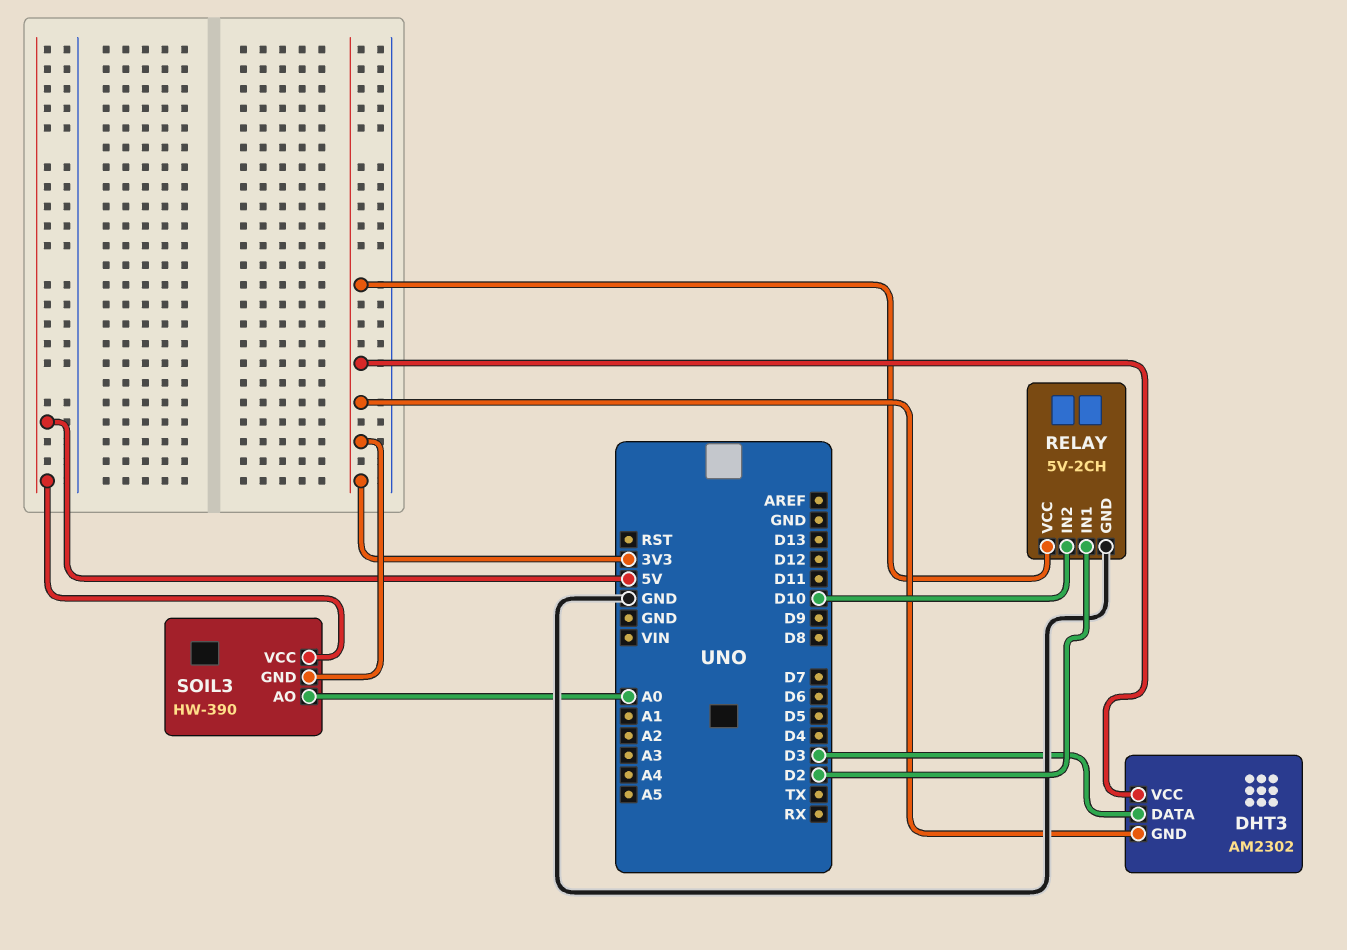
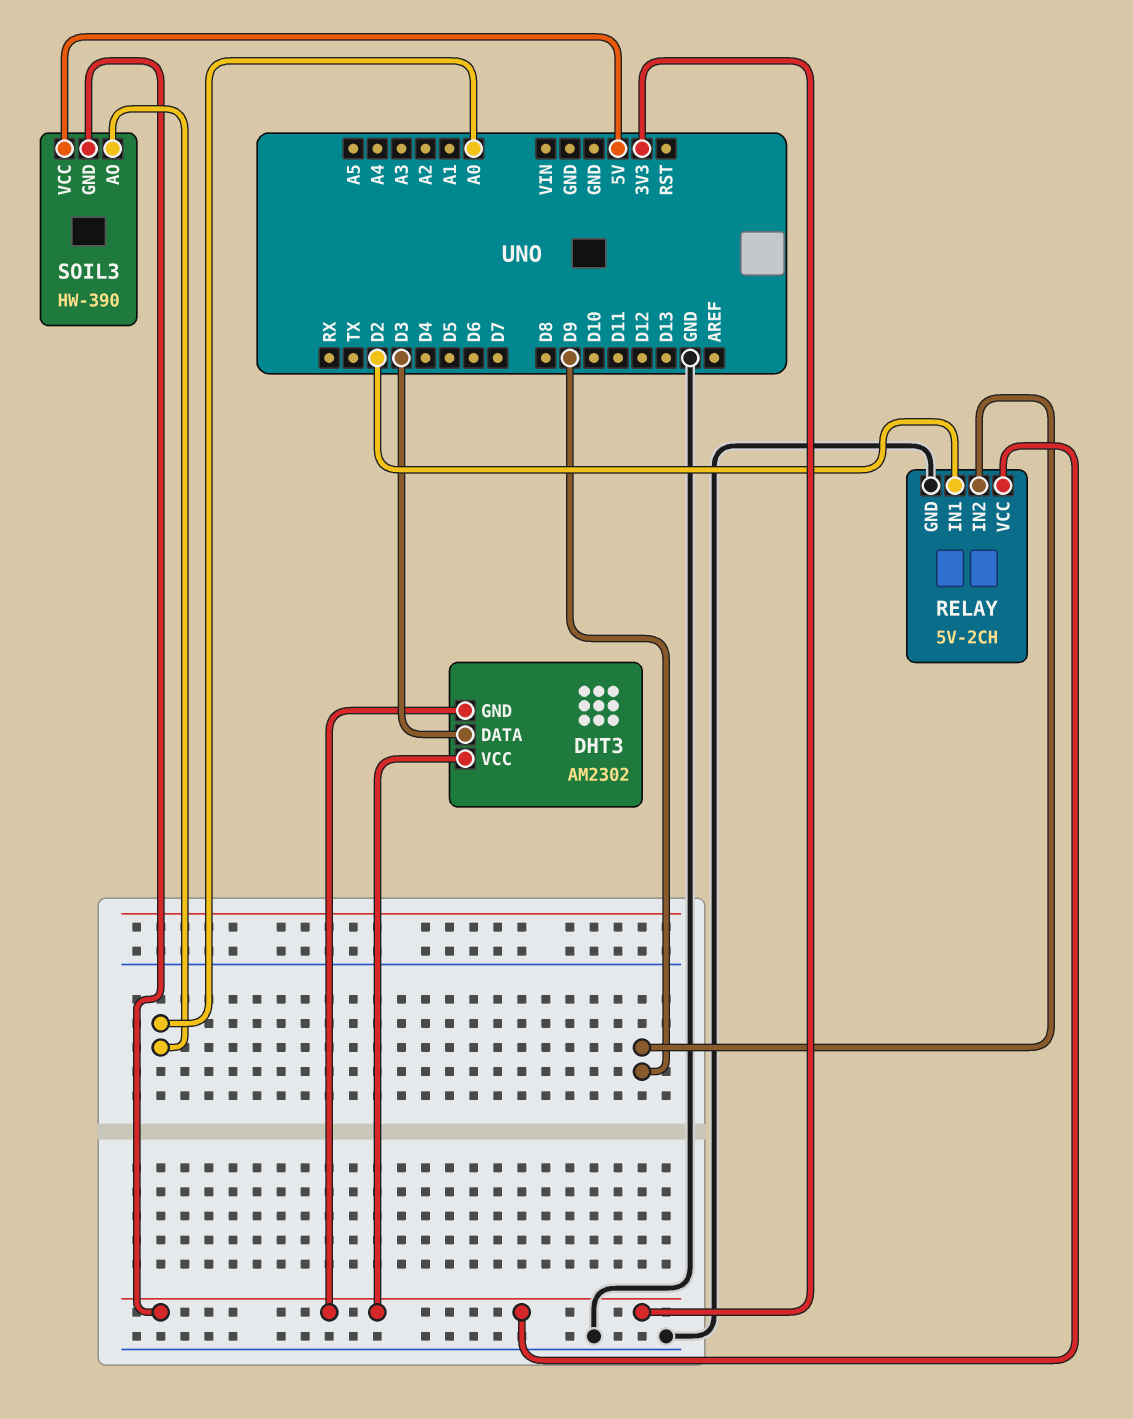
RELAY pin IN2: D10 -> D9

